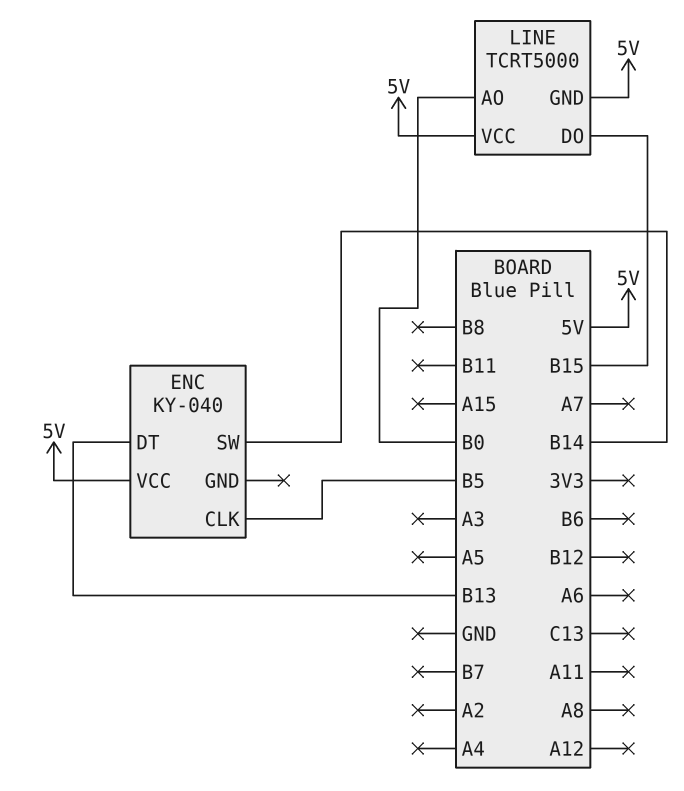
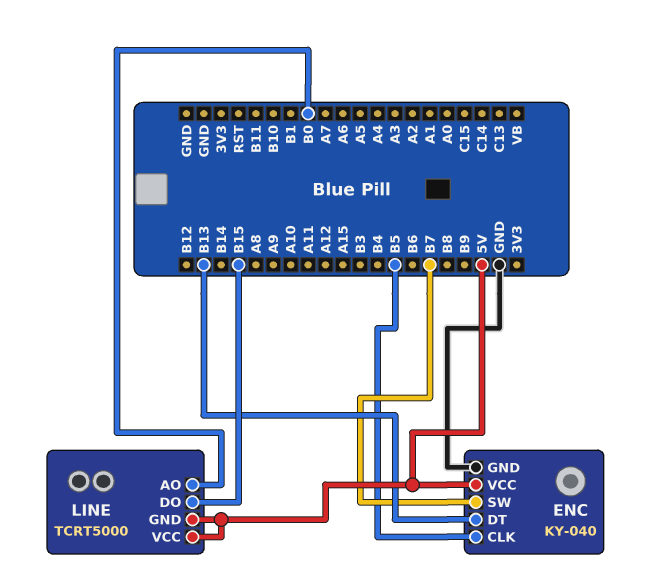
ENC pin GND: none -> GND
ENC pin SW: B14 -> B7

